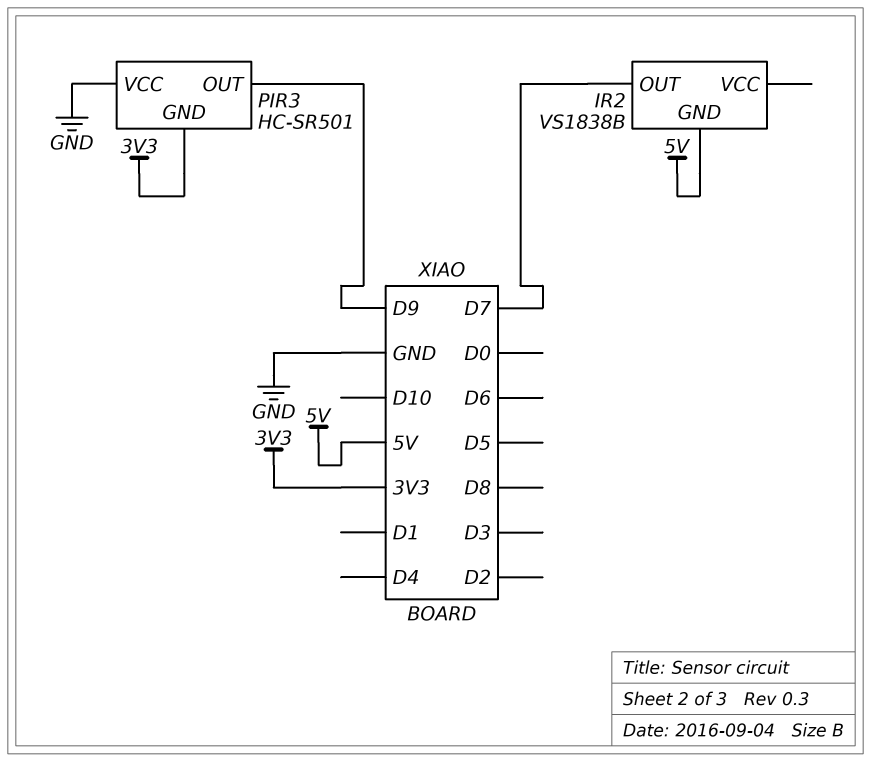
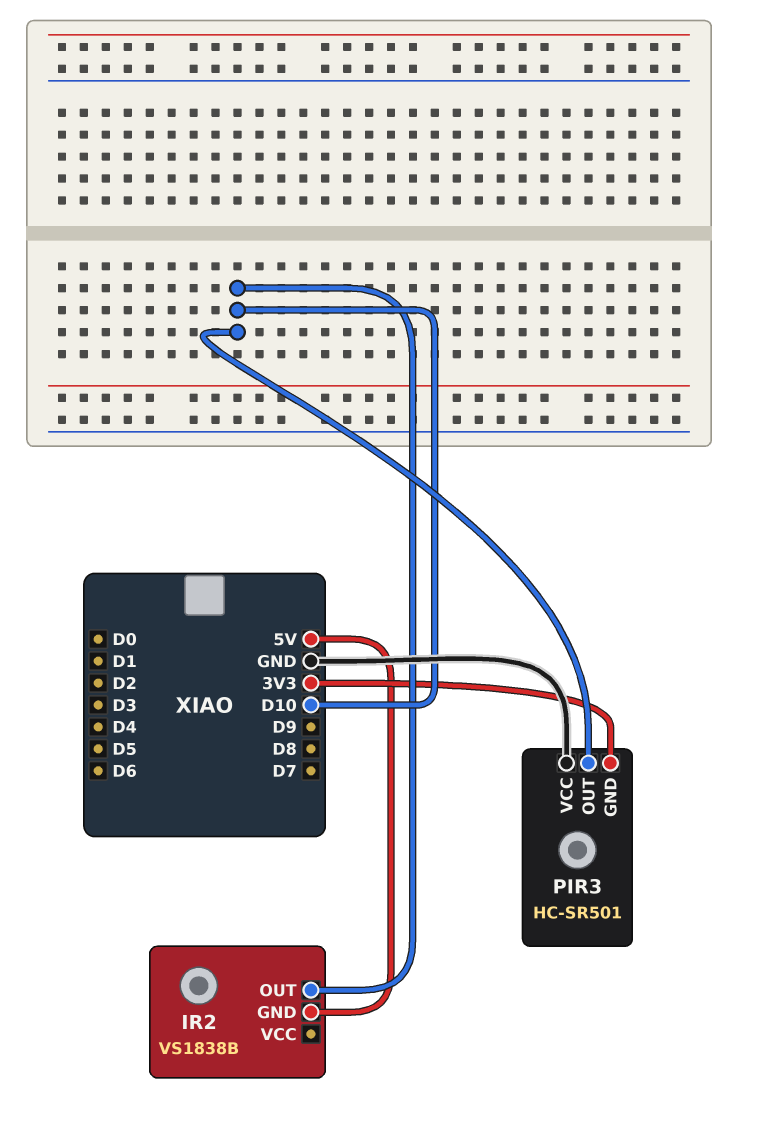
IR2 pin OUT: D7 -> D10
PIR3 pin OUT: D9 -> D10

